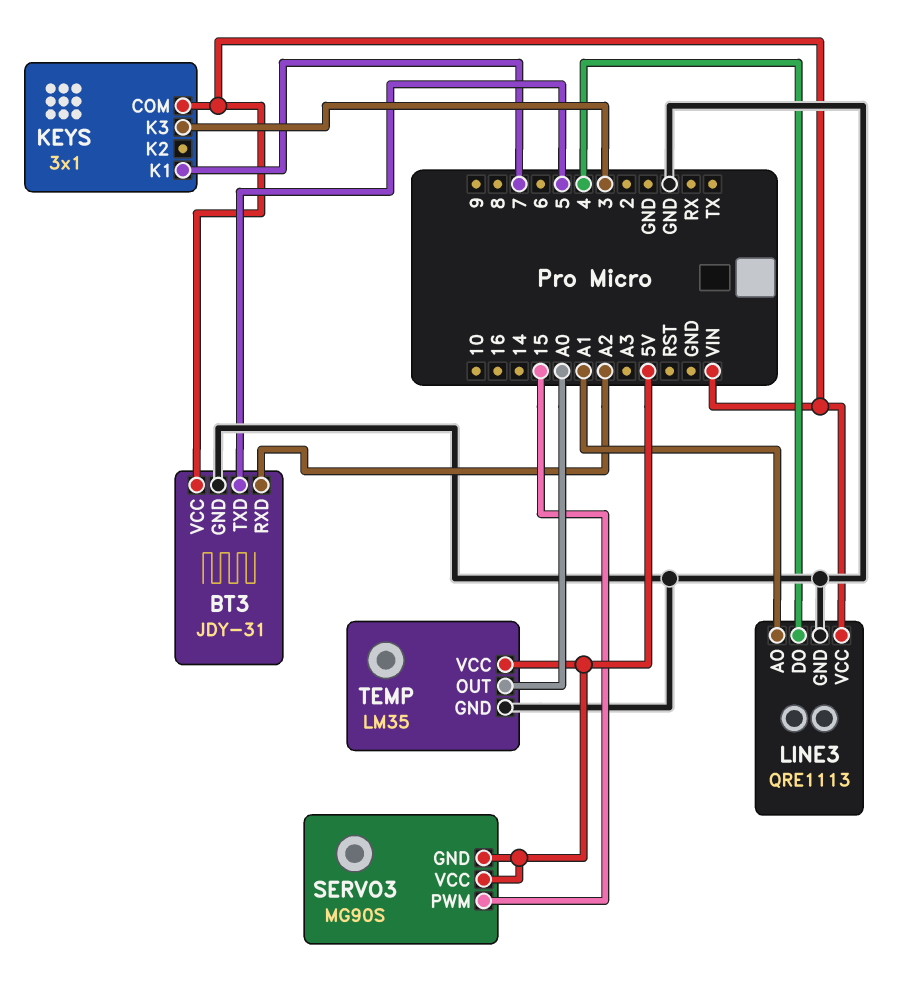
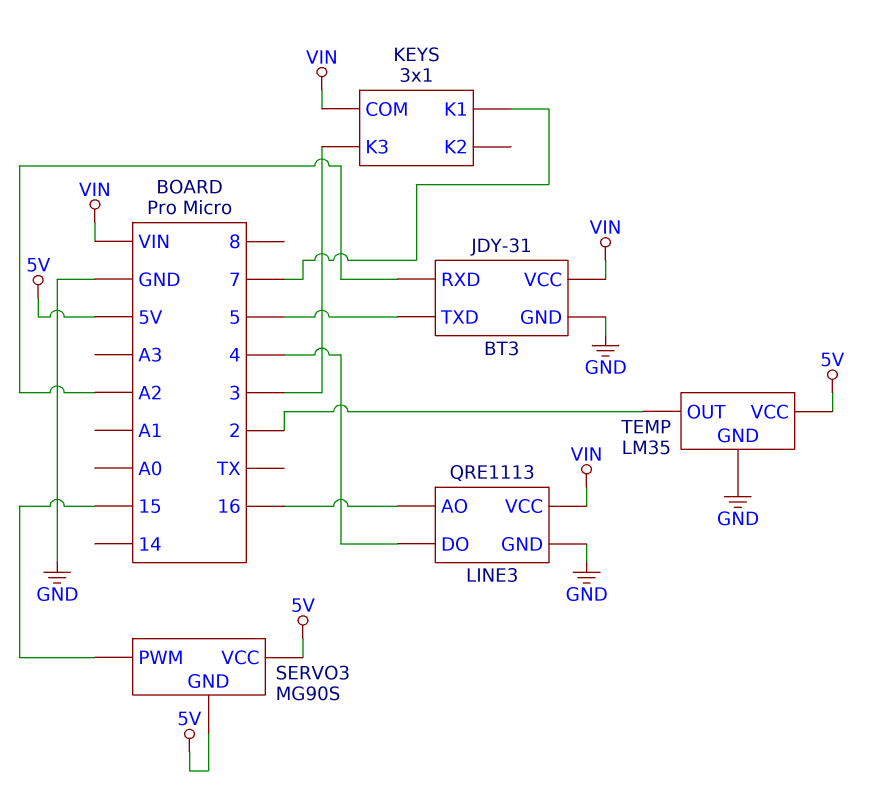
LINE3 pin AO: A1 -> 16
TEMP pin OUT: A0 -> 2

